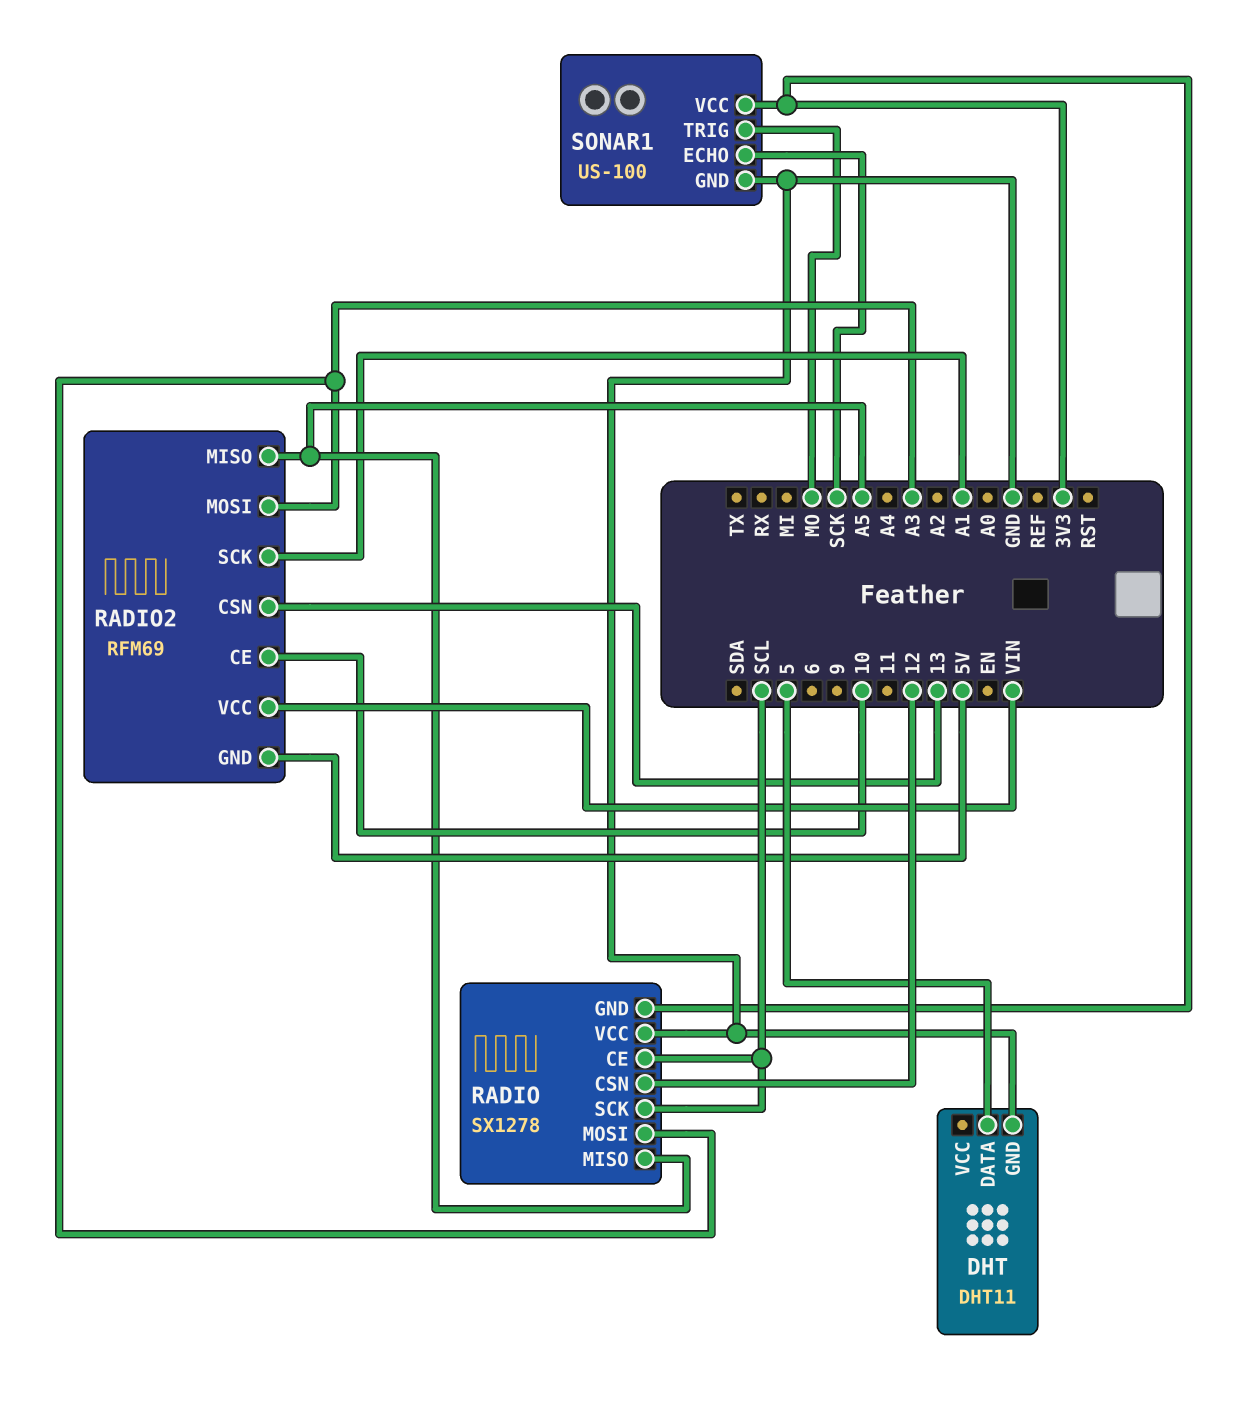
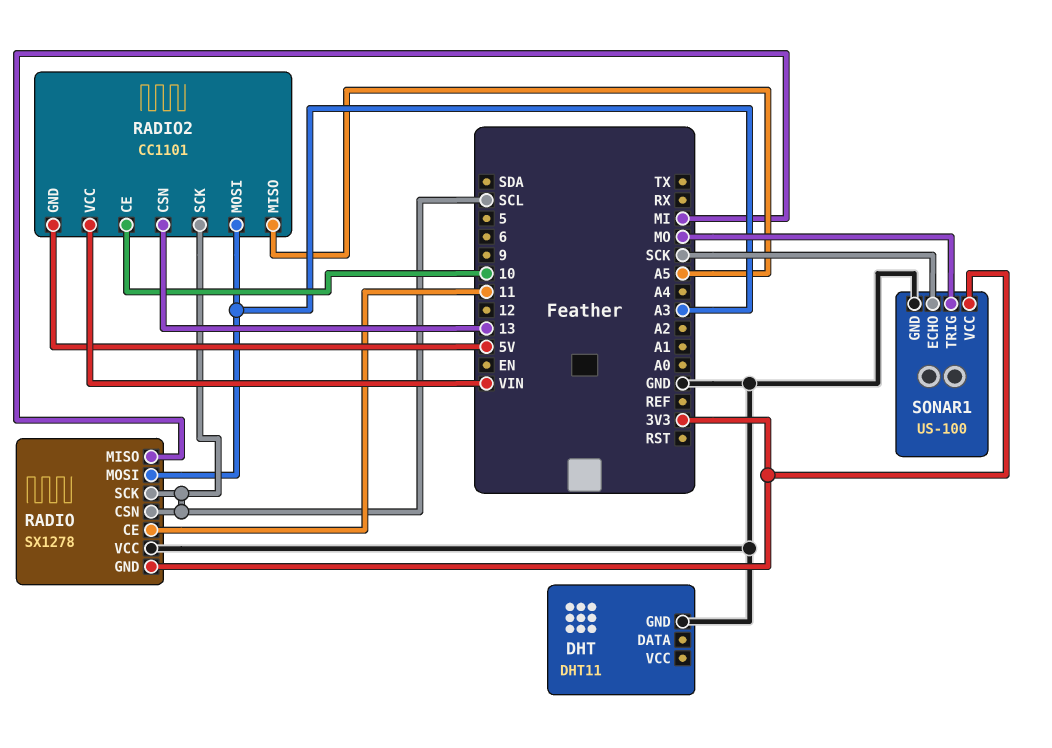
DHT pin DATA: 5 -> none
RADIO pin CE: SCL -> 11
RADIO pin CSN: 12 -> SCL
RADIO pin MISO: A5 -> MI
RADIO2: RFM69 -> CC1101
RADIO2 pin SCK: A1 -> SCL

